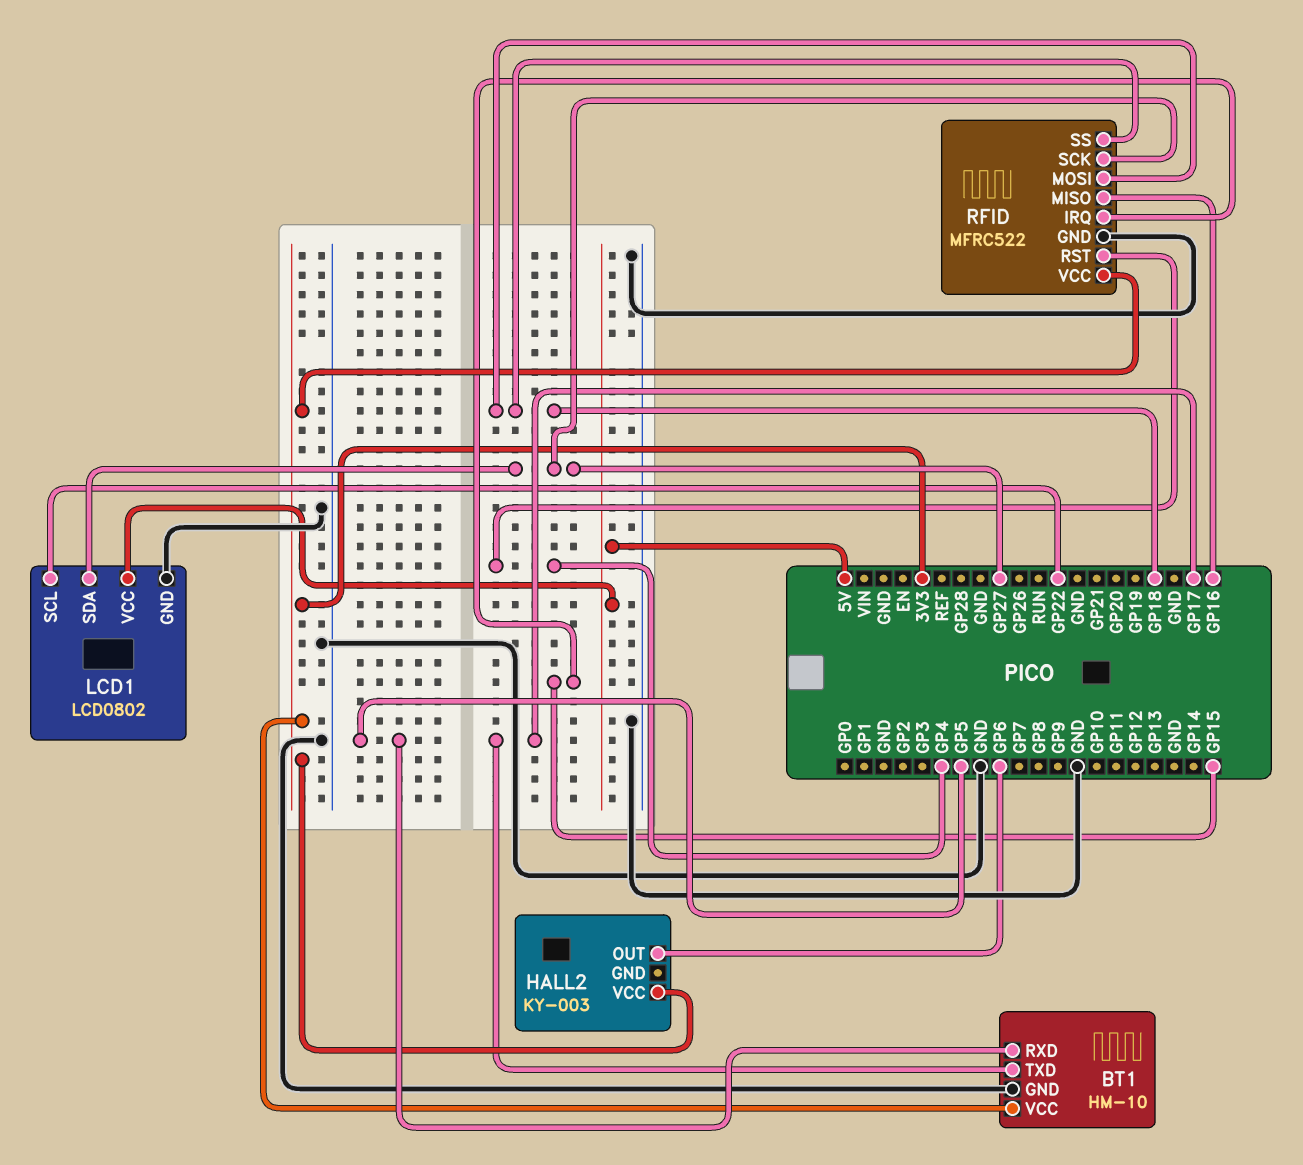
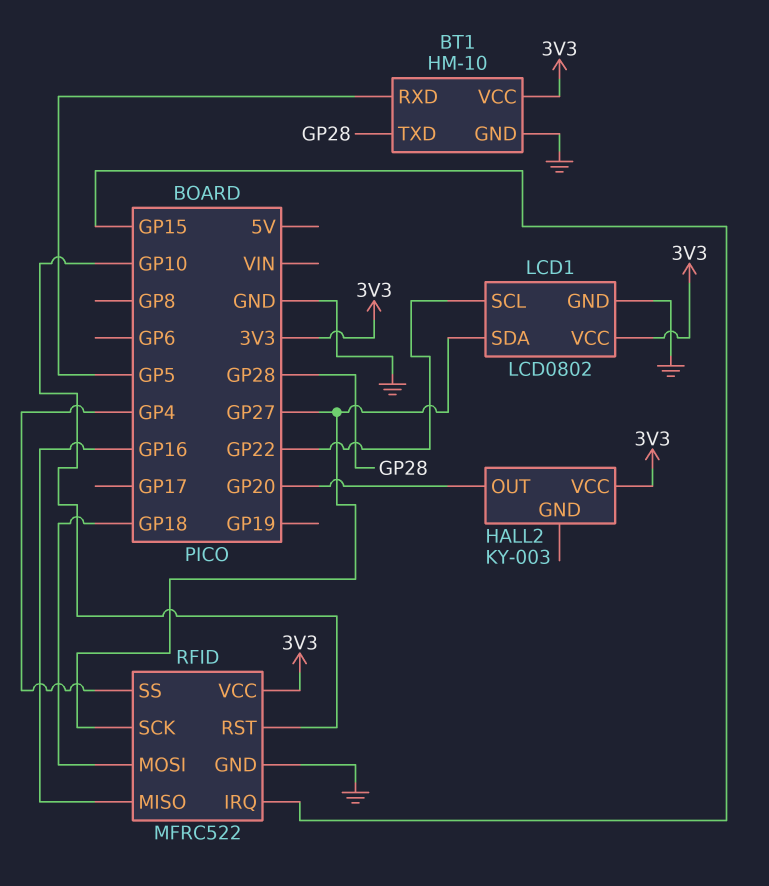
BT1 pin TXD: GP17 -> GP28
HALL2 pin OUT: GP6 -> GP20
LCD1 pin VCC: 5V -> 3V3
RFID pin RST: GP4 -> GP10
RFID pin SS: GP18 -> GP4

